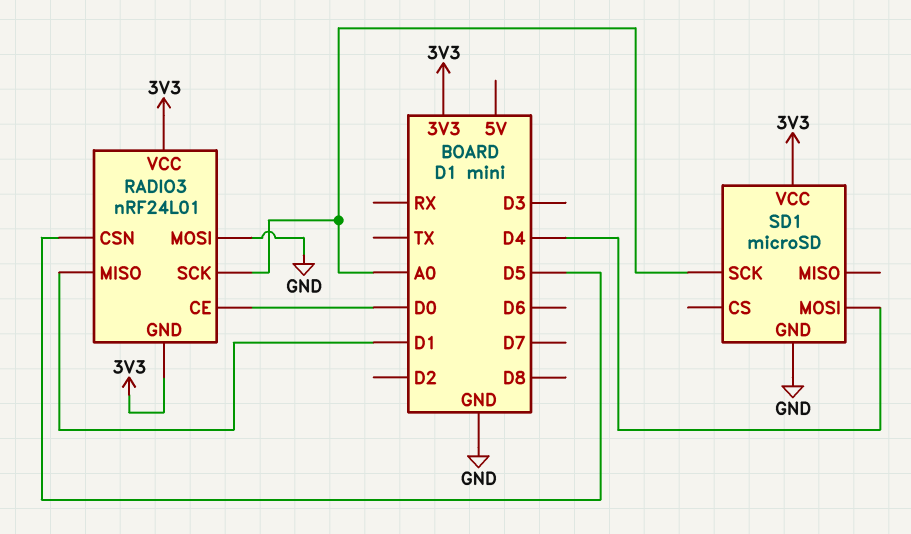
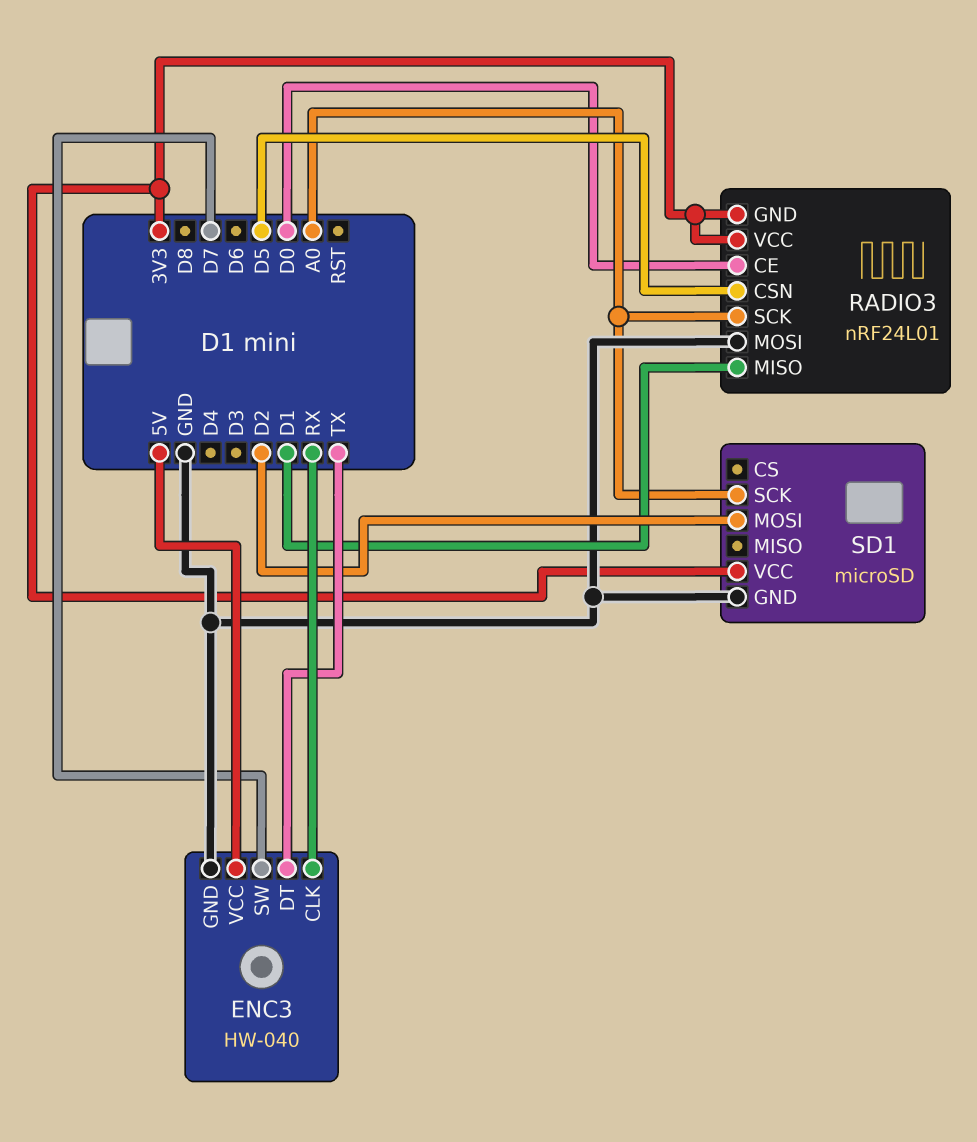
ENC3: none -> HW-040
ENC3 pin CLK: none -> RX
ENC3 pin DT: none -> TX
ENC3 pin GND: none -> GND
ENC3 pin SW: none -> D7
ENC3 pin VCC: none -> 5V
SD1 pin MOSI: D4 -> D2

